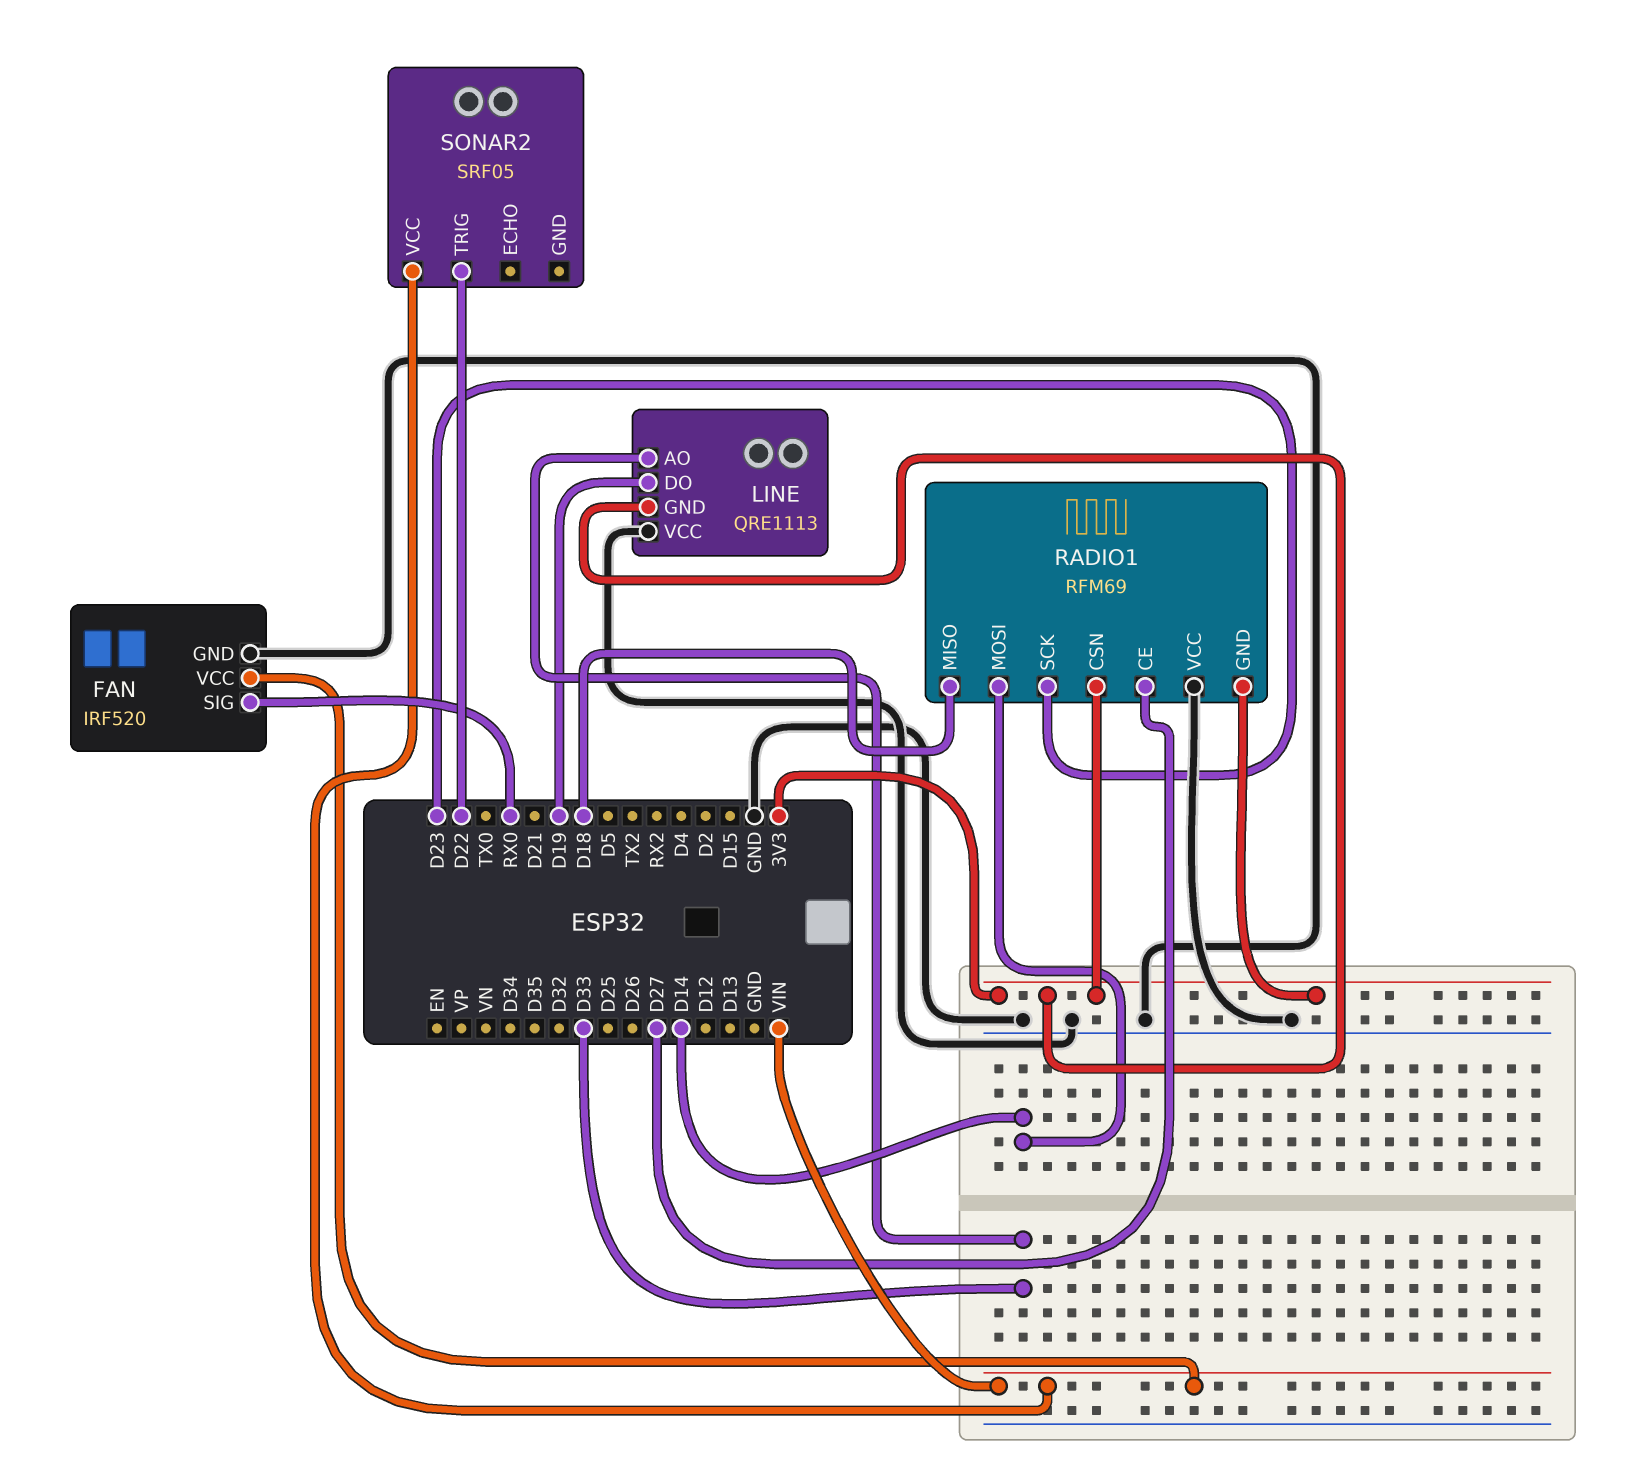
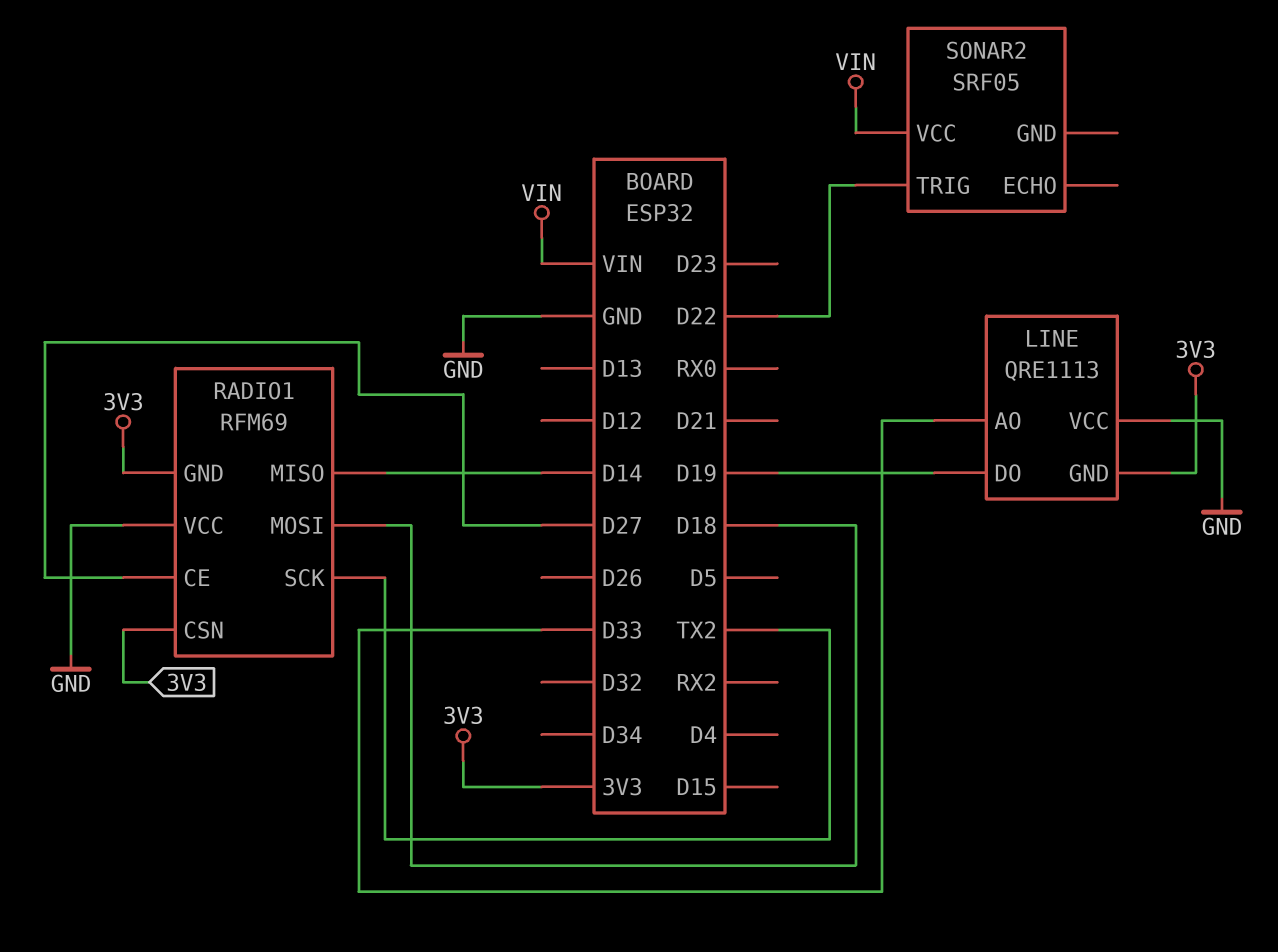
FAN: IRF520 -> none
FAN pin GND: GND -> none
FAN pin SIG: RX0 -> none
FAN pin VCC: VIN -> none
RADIO1 pin MISO: D18 -> D14
RADIO1 pin MOSI: D14 -> D18
RADIO1 pin SCK: D23 -> TX2

